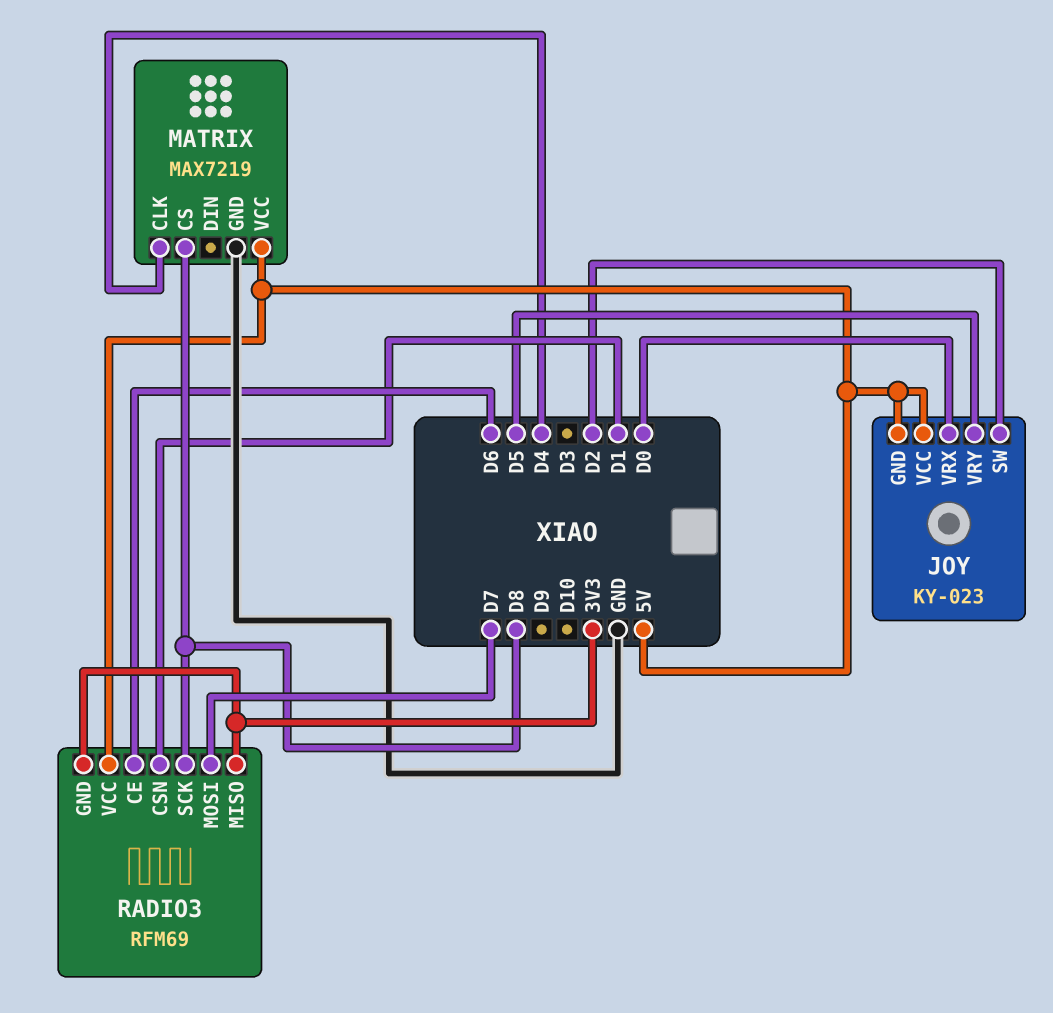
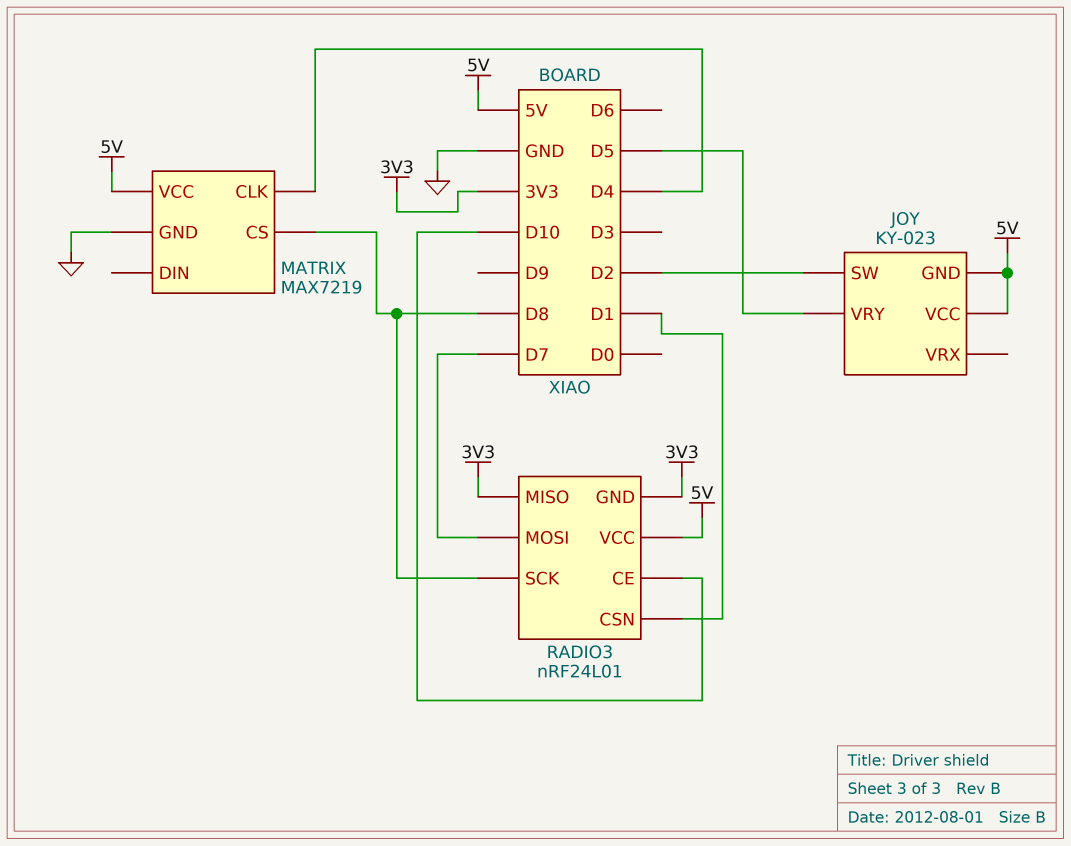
JOY pin VRX: D0 -> none
RADIO3: RFM69 -> nRF24L01
RADIO3 pin CE: D6 -> D10

